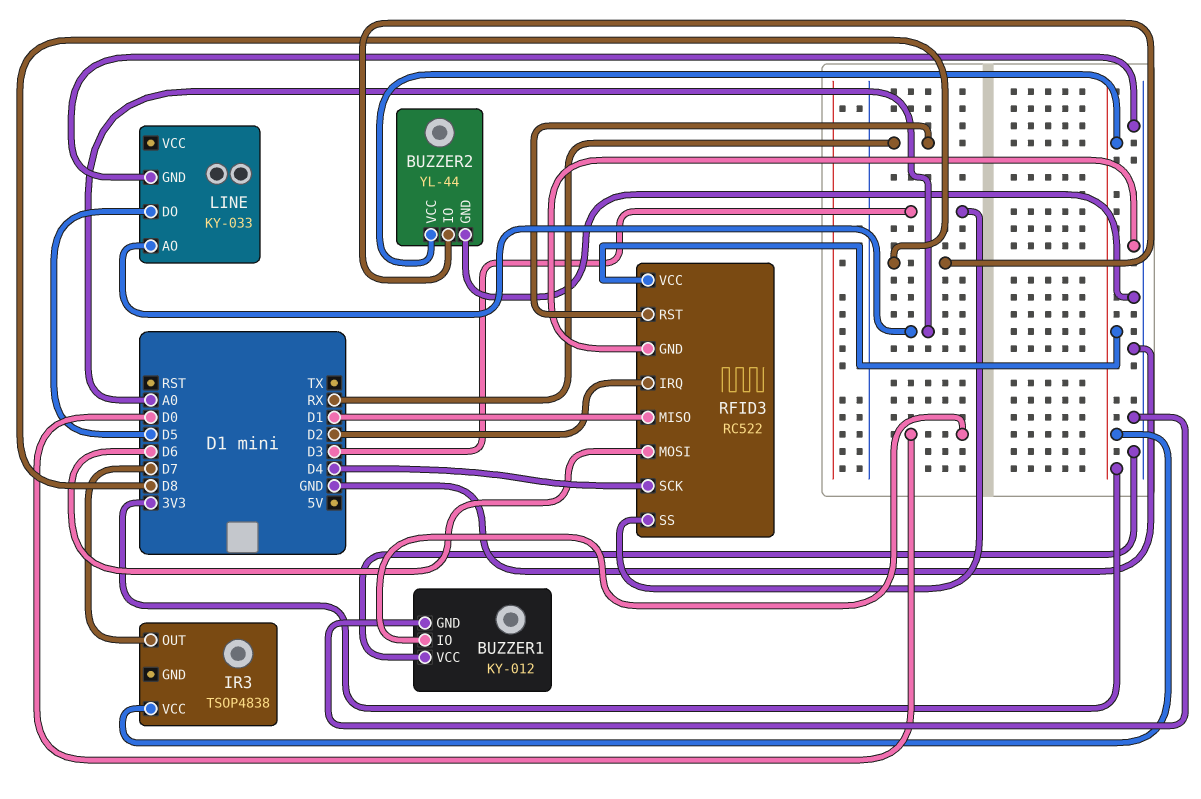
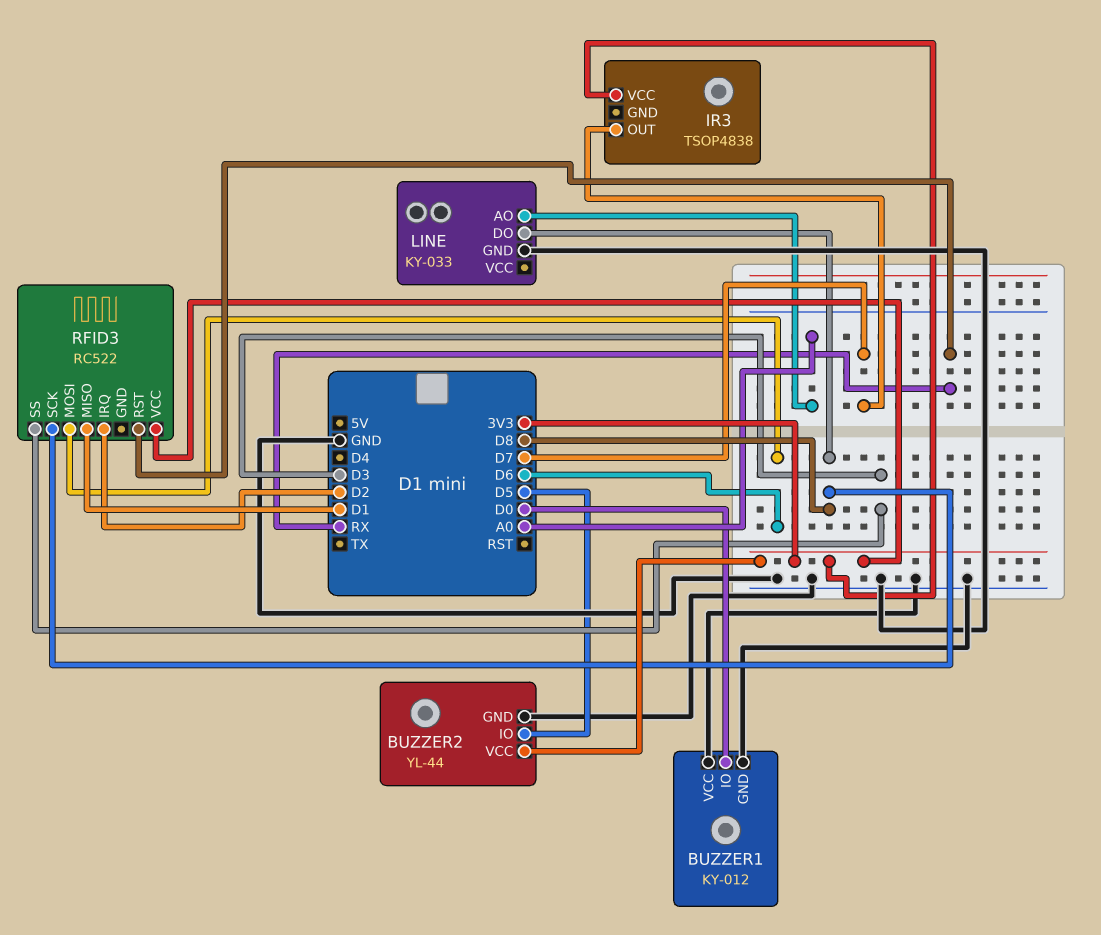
BUZZER2 pin IO: D8 -> D5
LINE pin DO: D5 -> D8
RFID3 pin GND: GND -> none
RFID3 pin SCK: D4 -> D8

